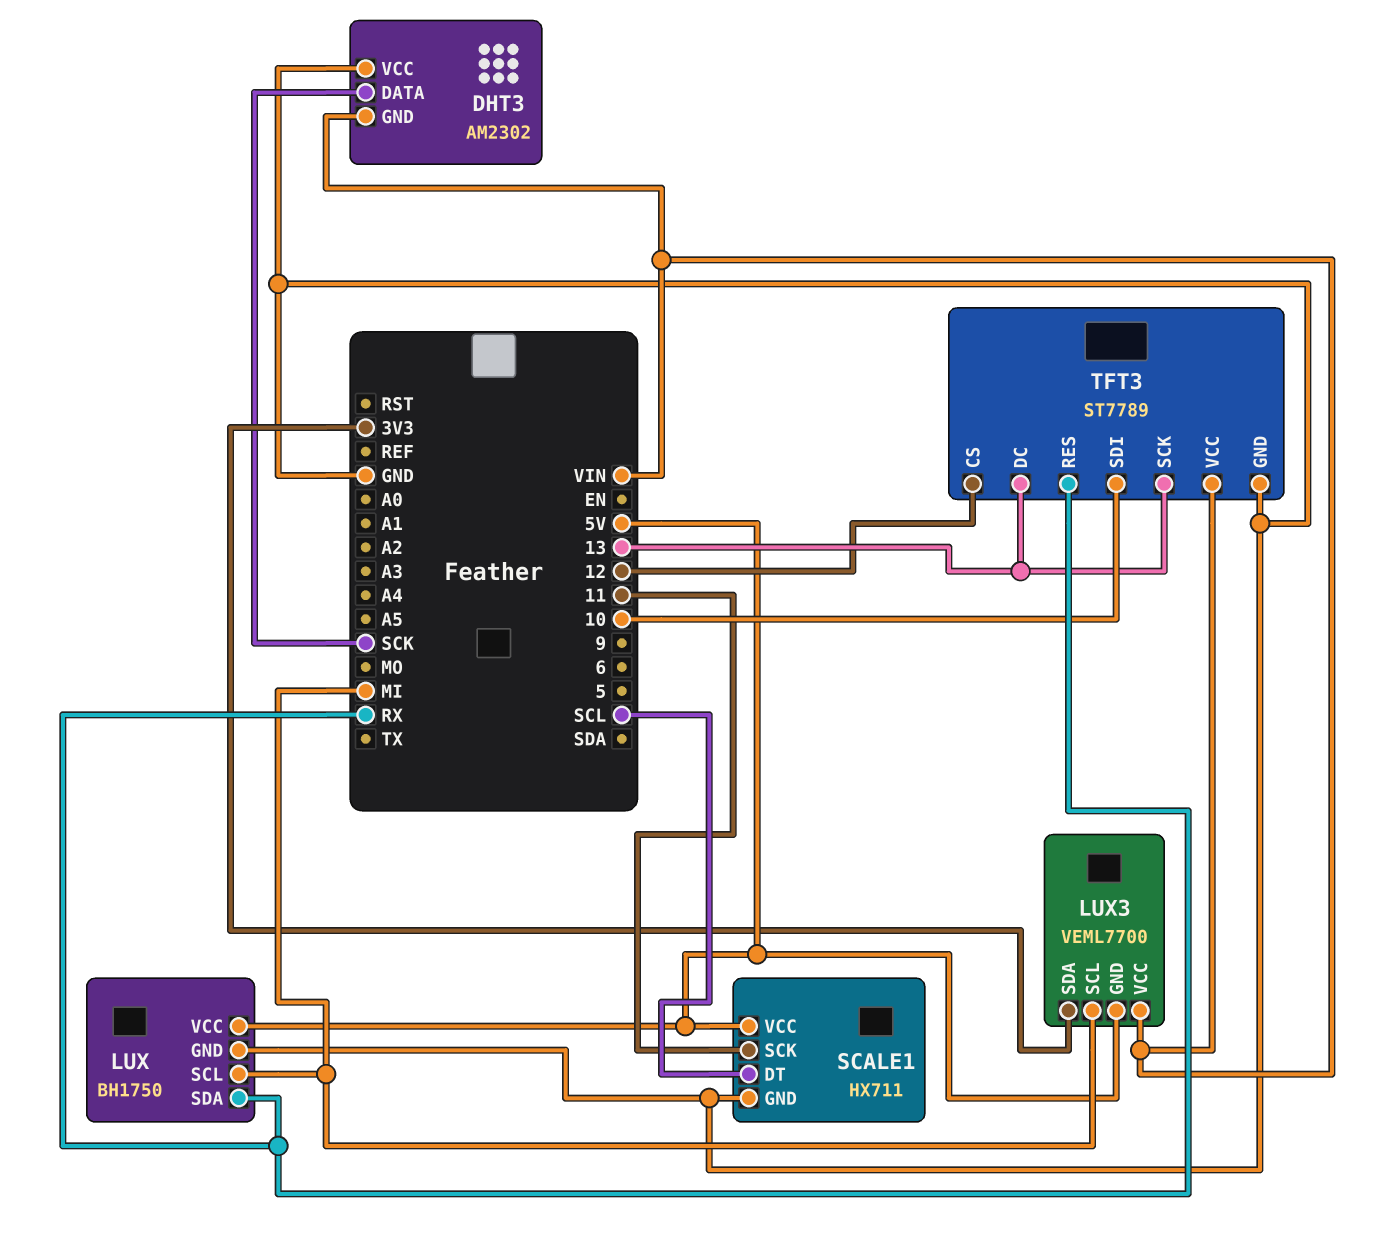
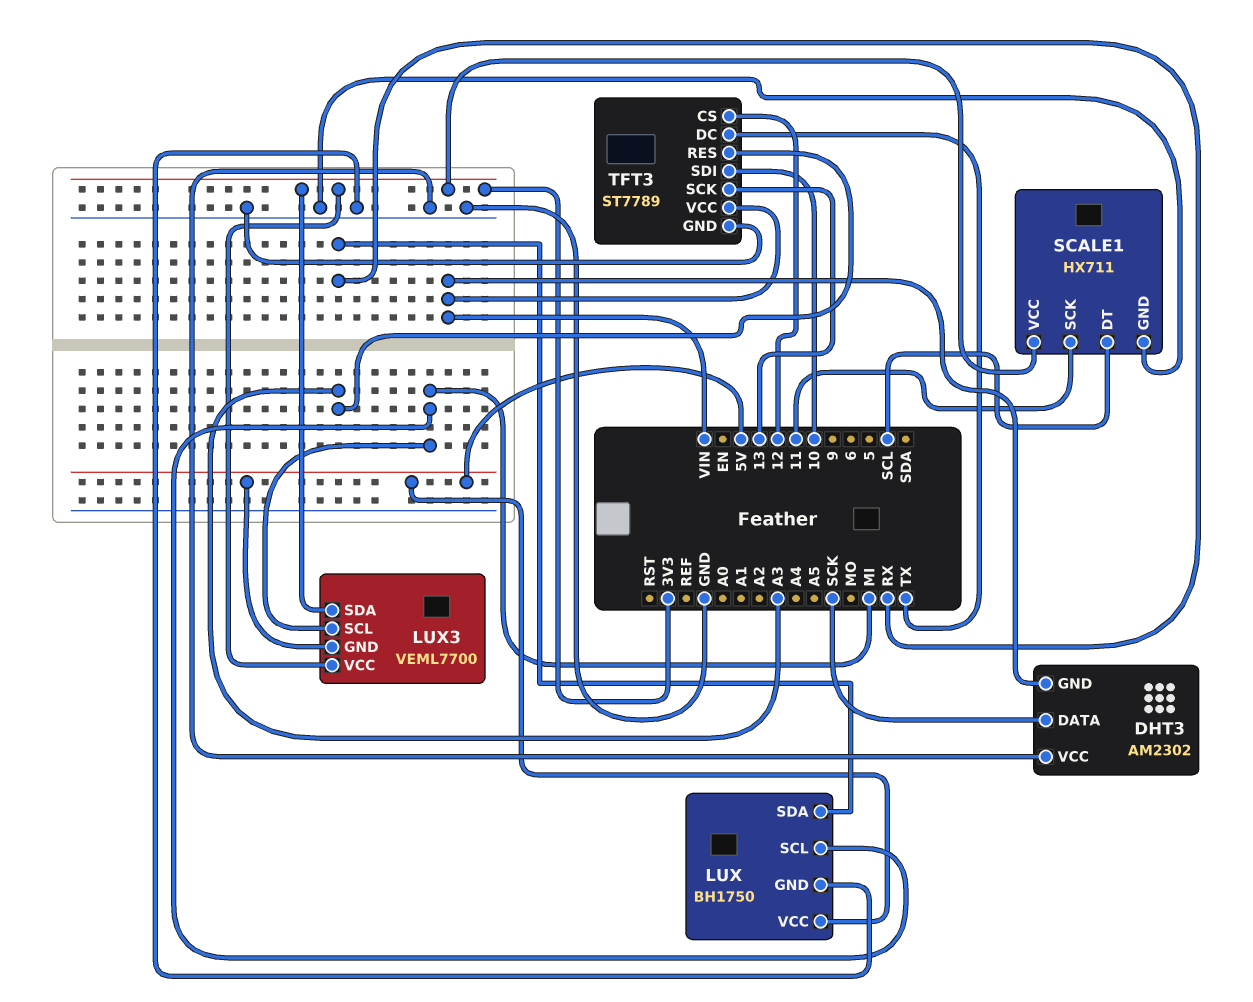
LUX3 pin VCC: VIN -> 3V3
SCALE1 pin VCC: 5V -> 3V3
TFT3 pin DC: 13 -> TX
TFT3 pin RES: RX -> A3

